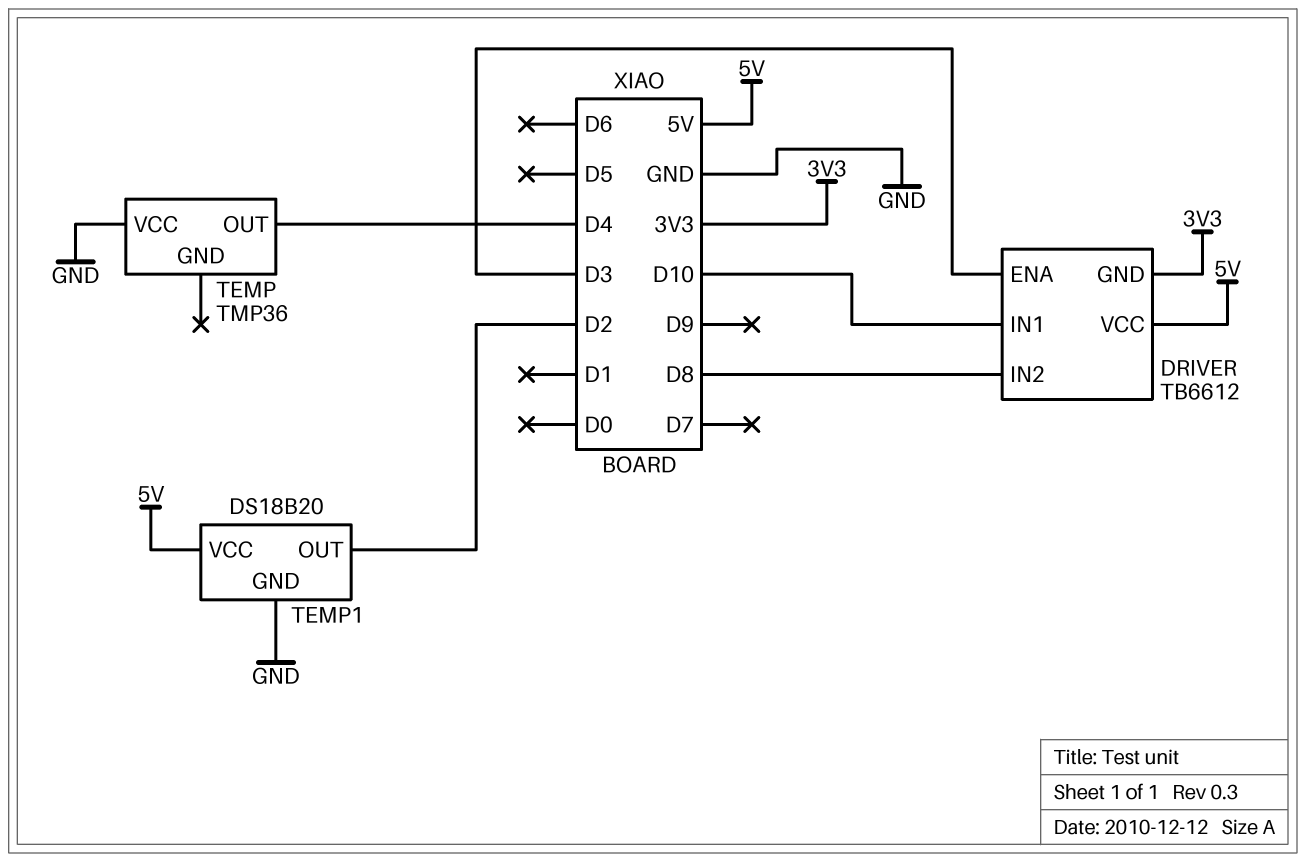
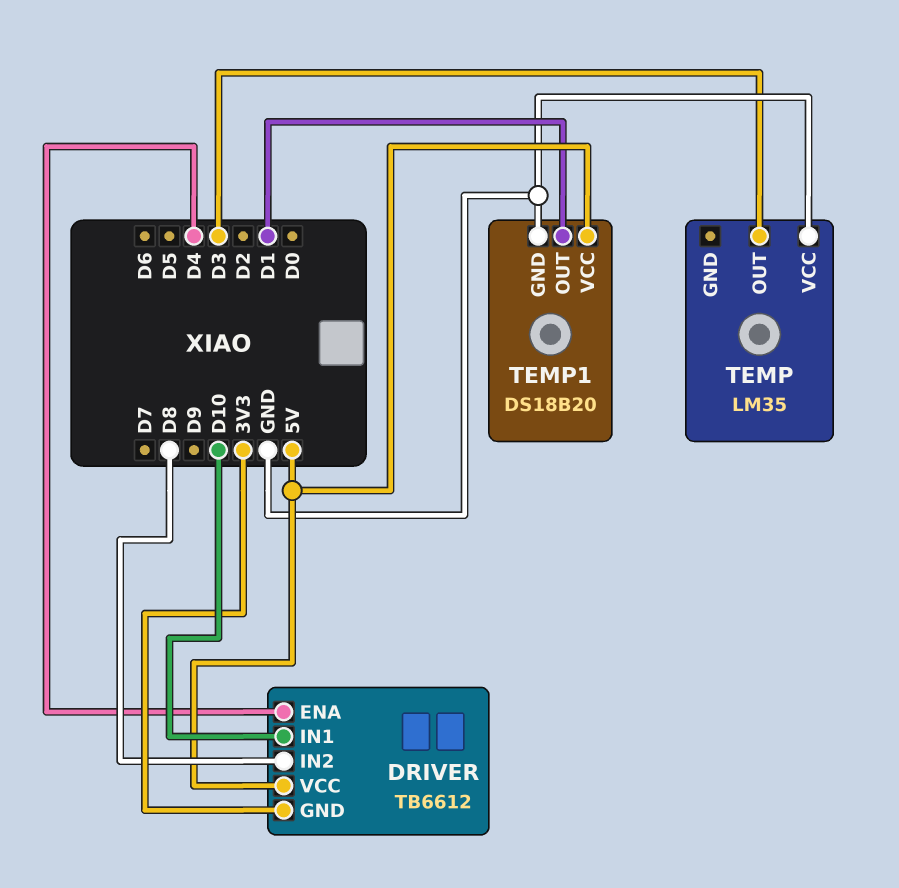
DRIVER pin ENA: D3 -> D4
TEMP: TMP36 -> LM35
TEMP pin OUT: D4 -> D3
TEMP1 pin OUT: D2 -> D1

